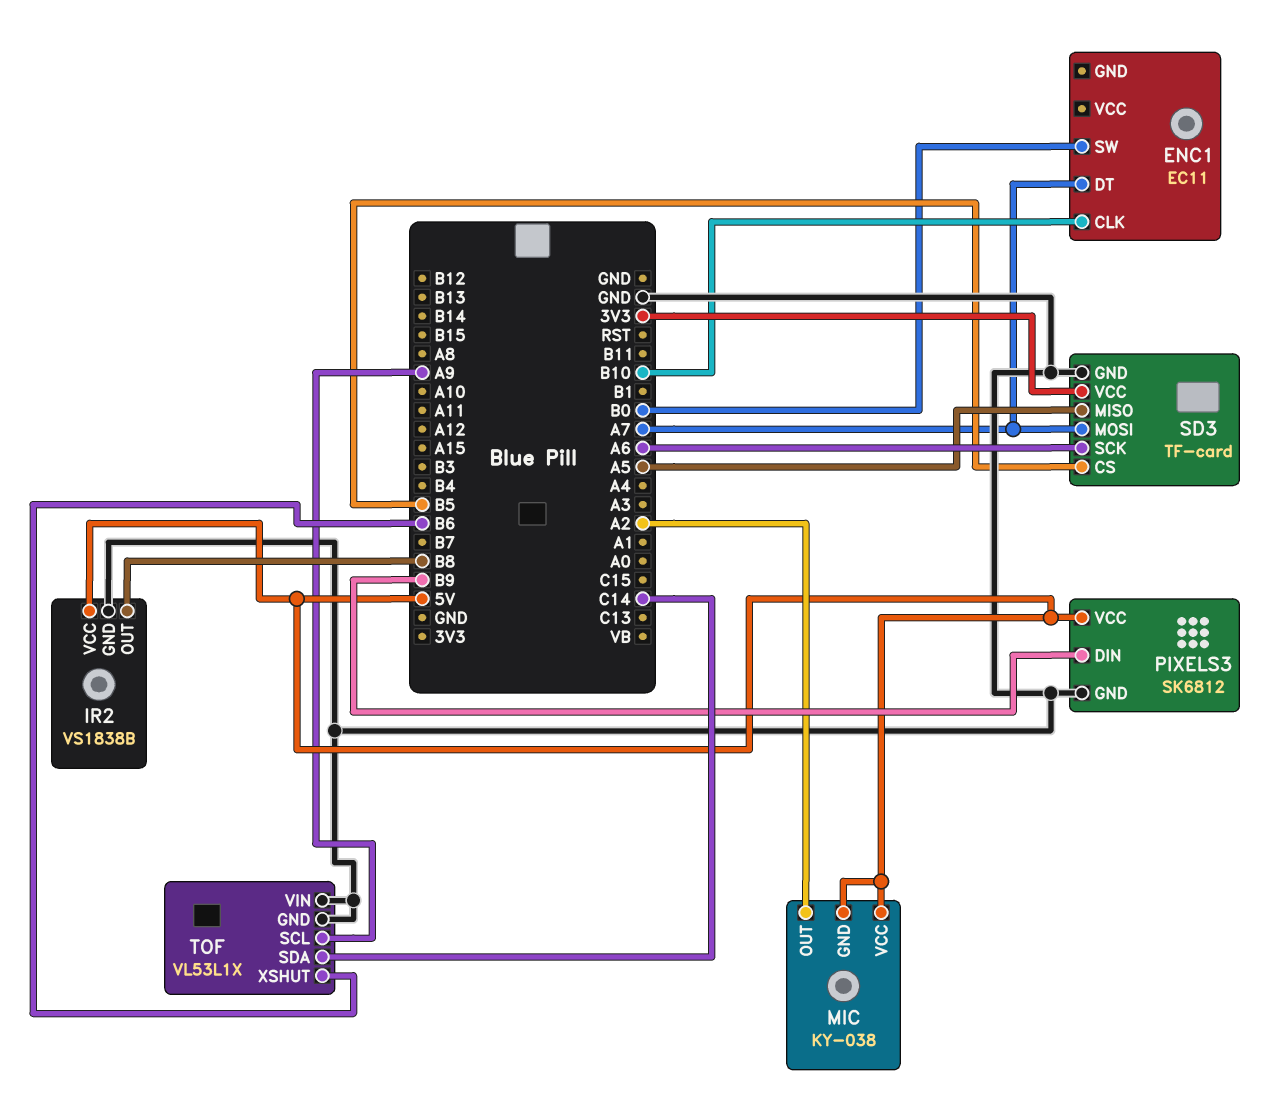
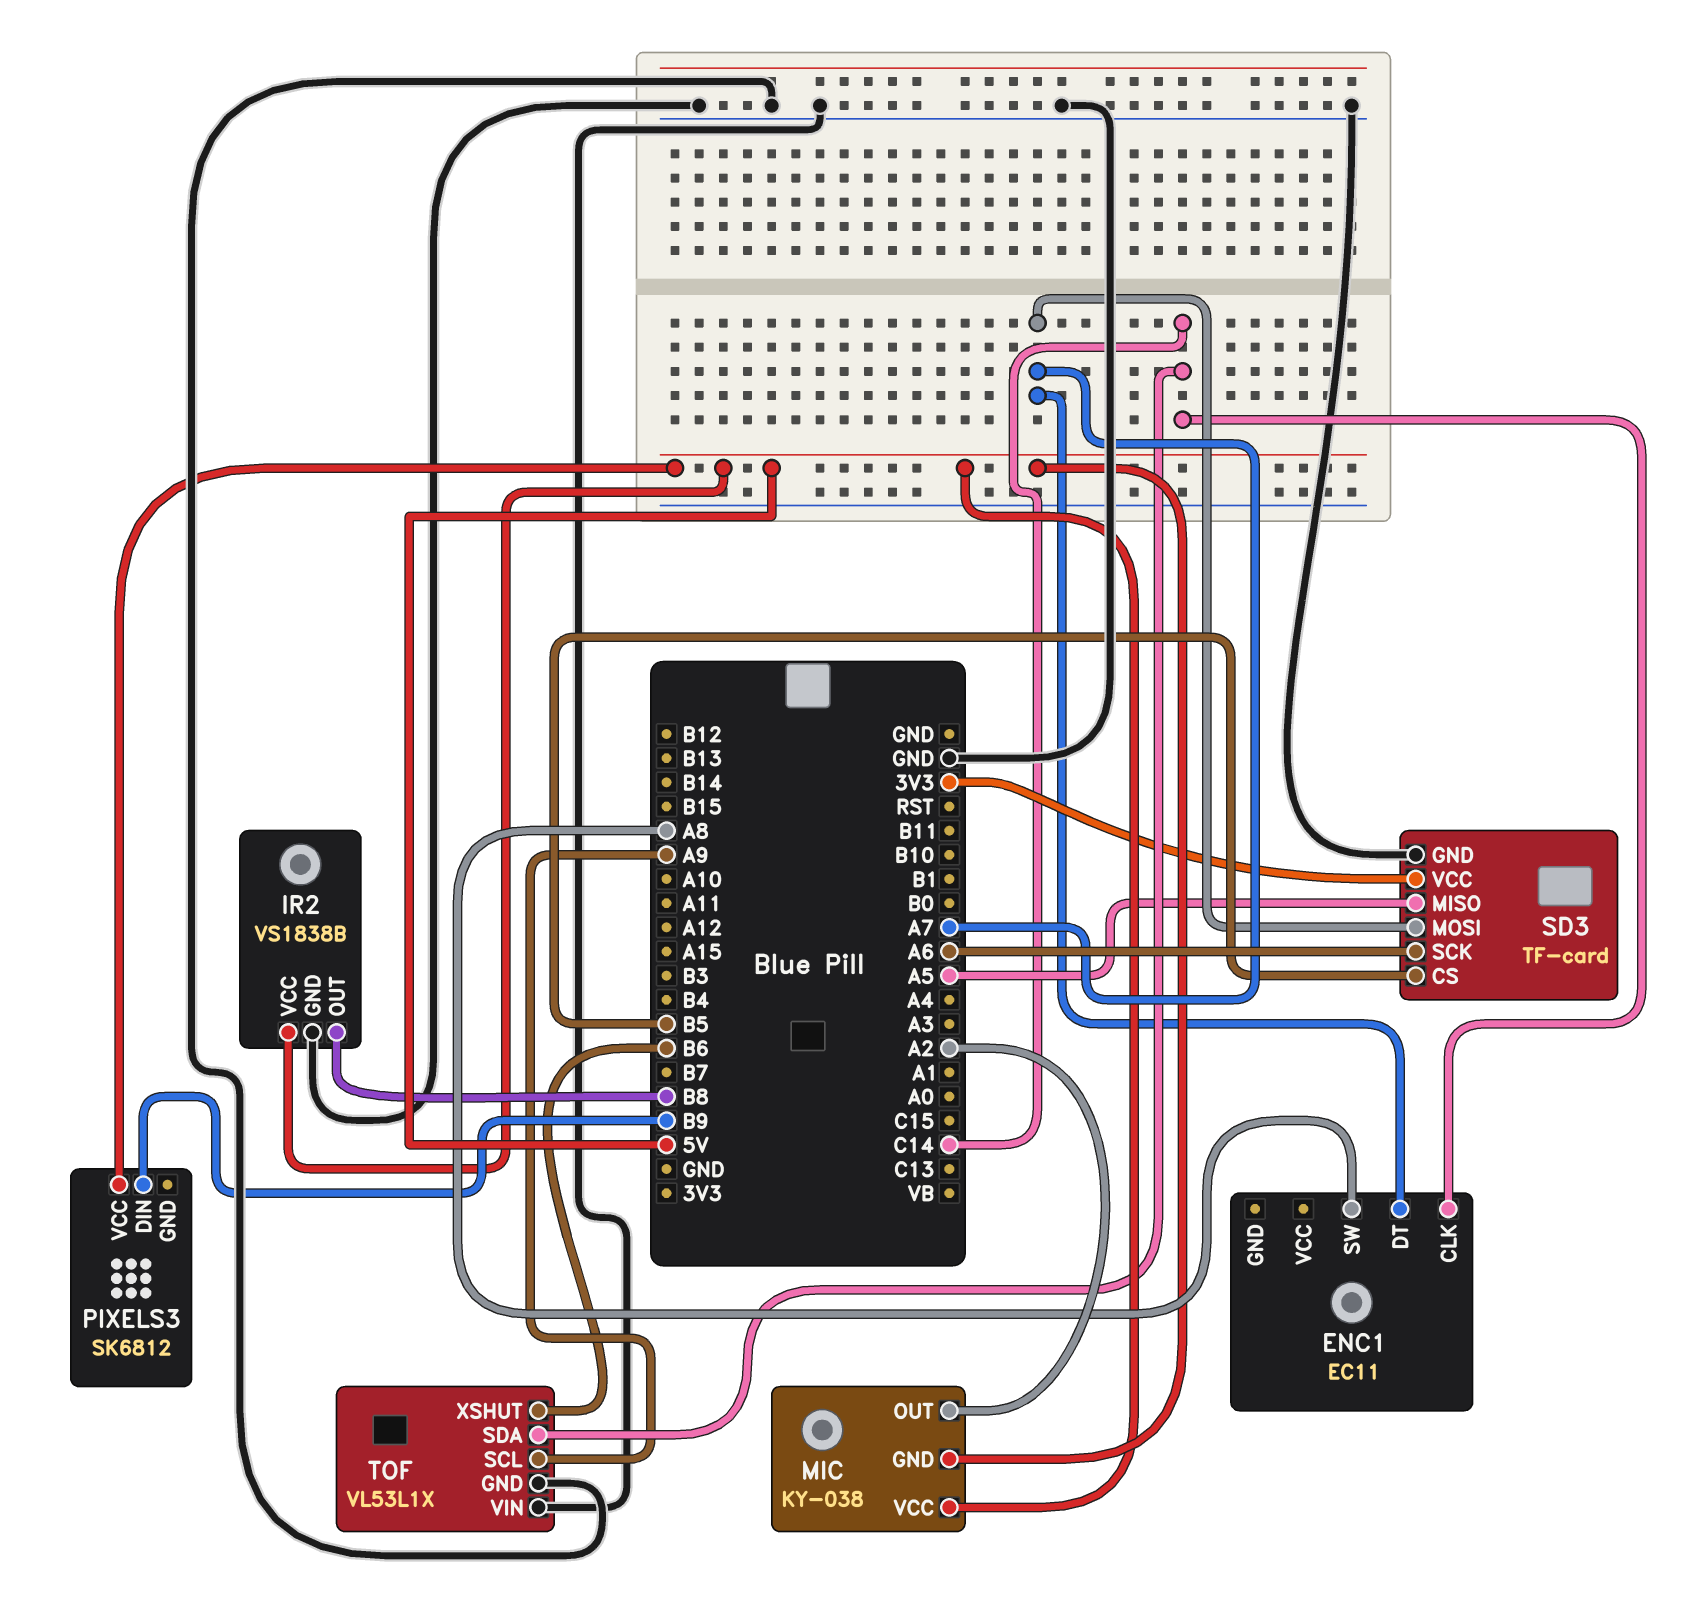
ENC1 pin CLK: B10 -> C14
ENC1 pin SW: B0 -> A8
PIXELS3 pin GND: GND -> none

